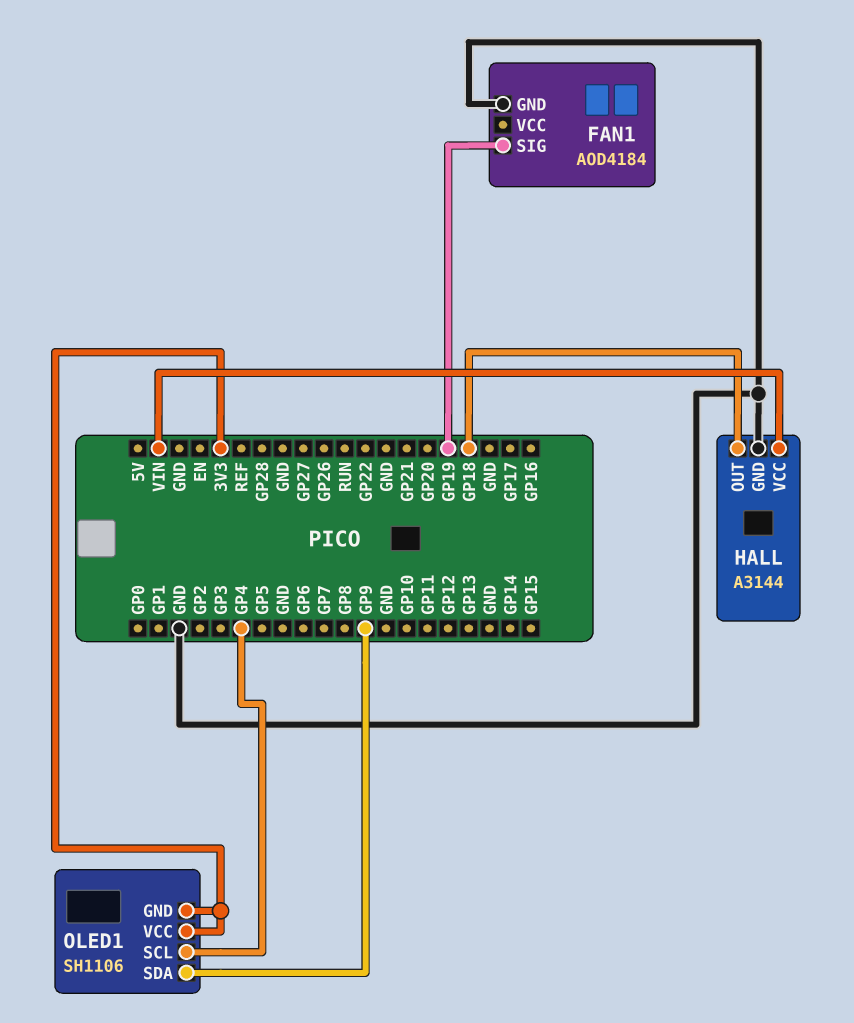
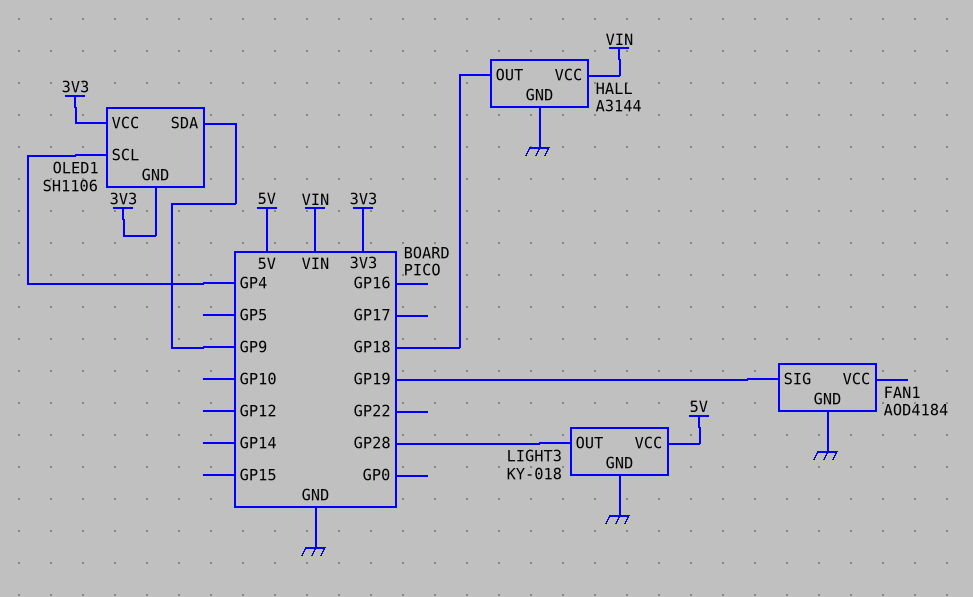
LIGHT3: none -> KY-018
LIGHT3 pin GND: none -> GND
LIGHT3 pin OUT: none -> GP28
LIGHT3 pin VCC: none -> 5V

